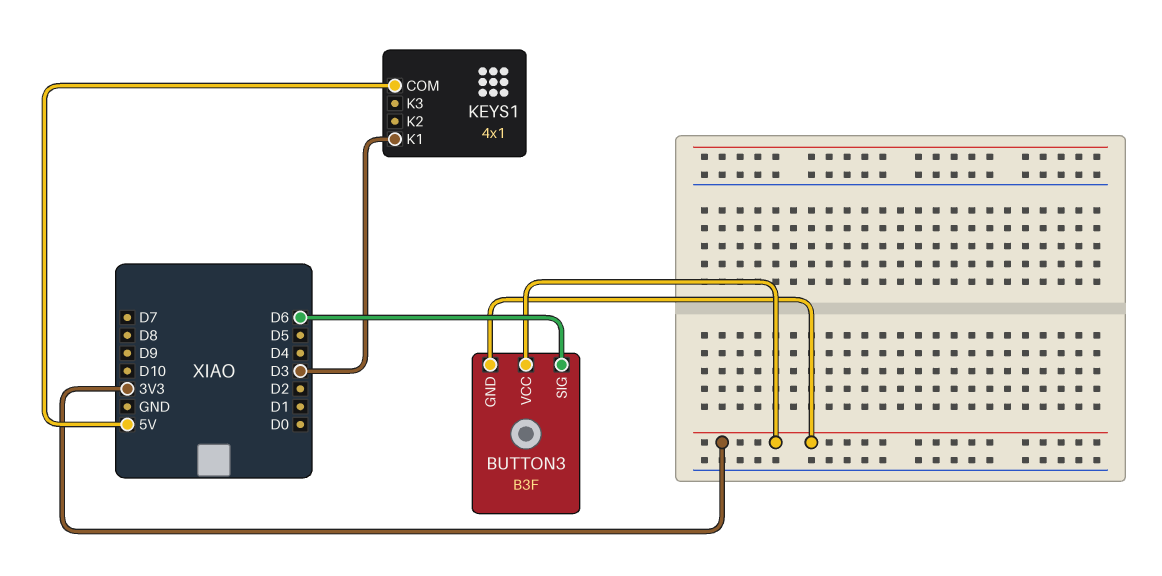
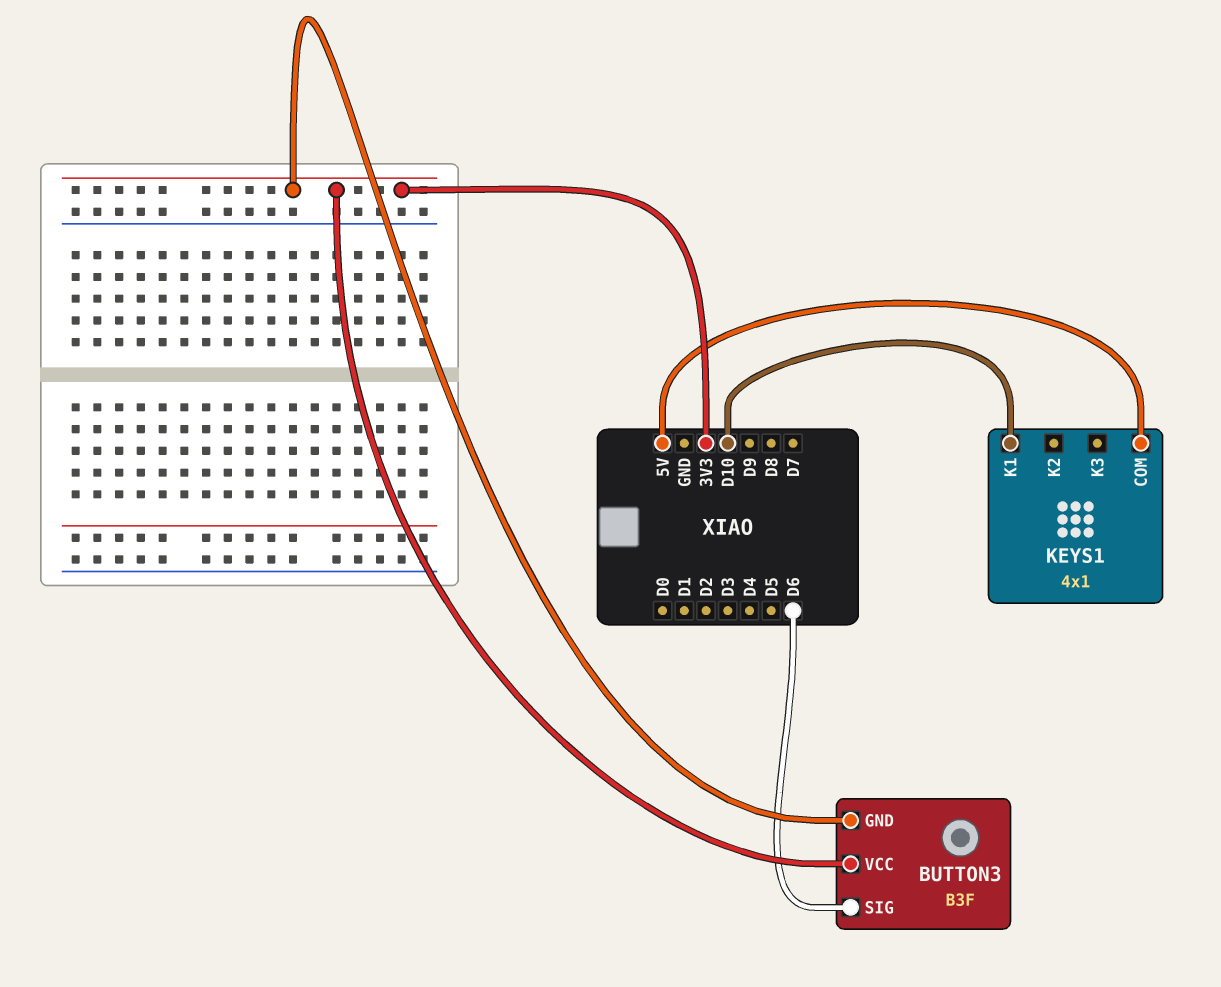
KEYS1 pin K1: D3 -> D10

